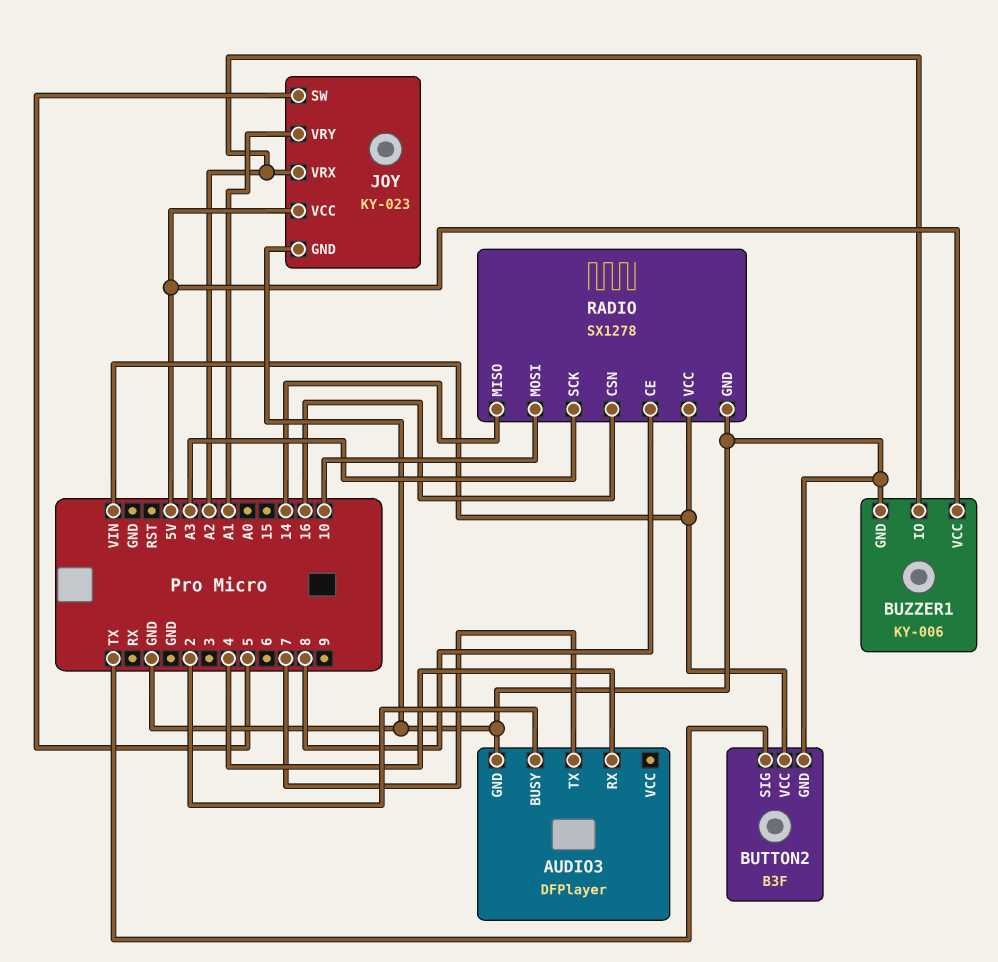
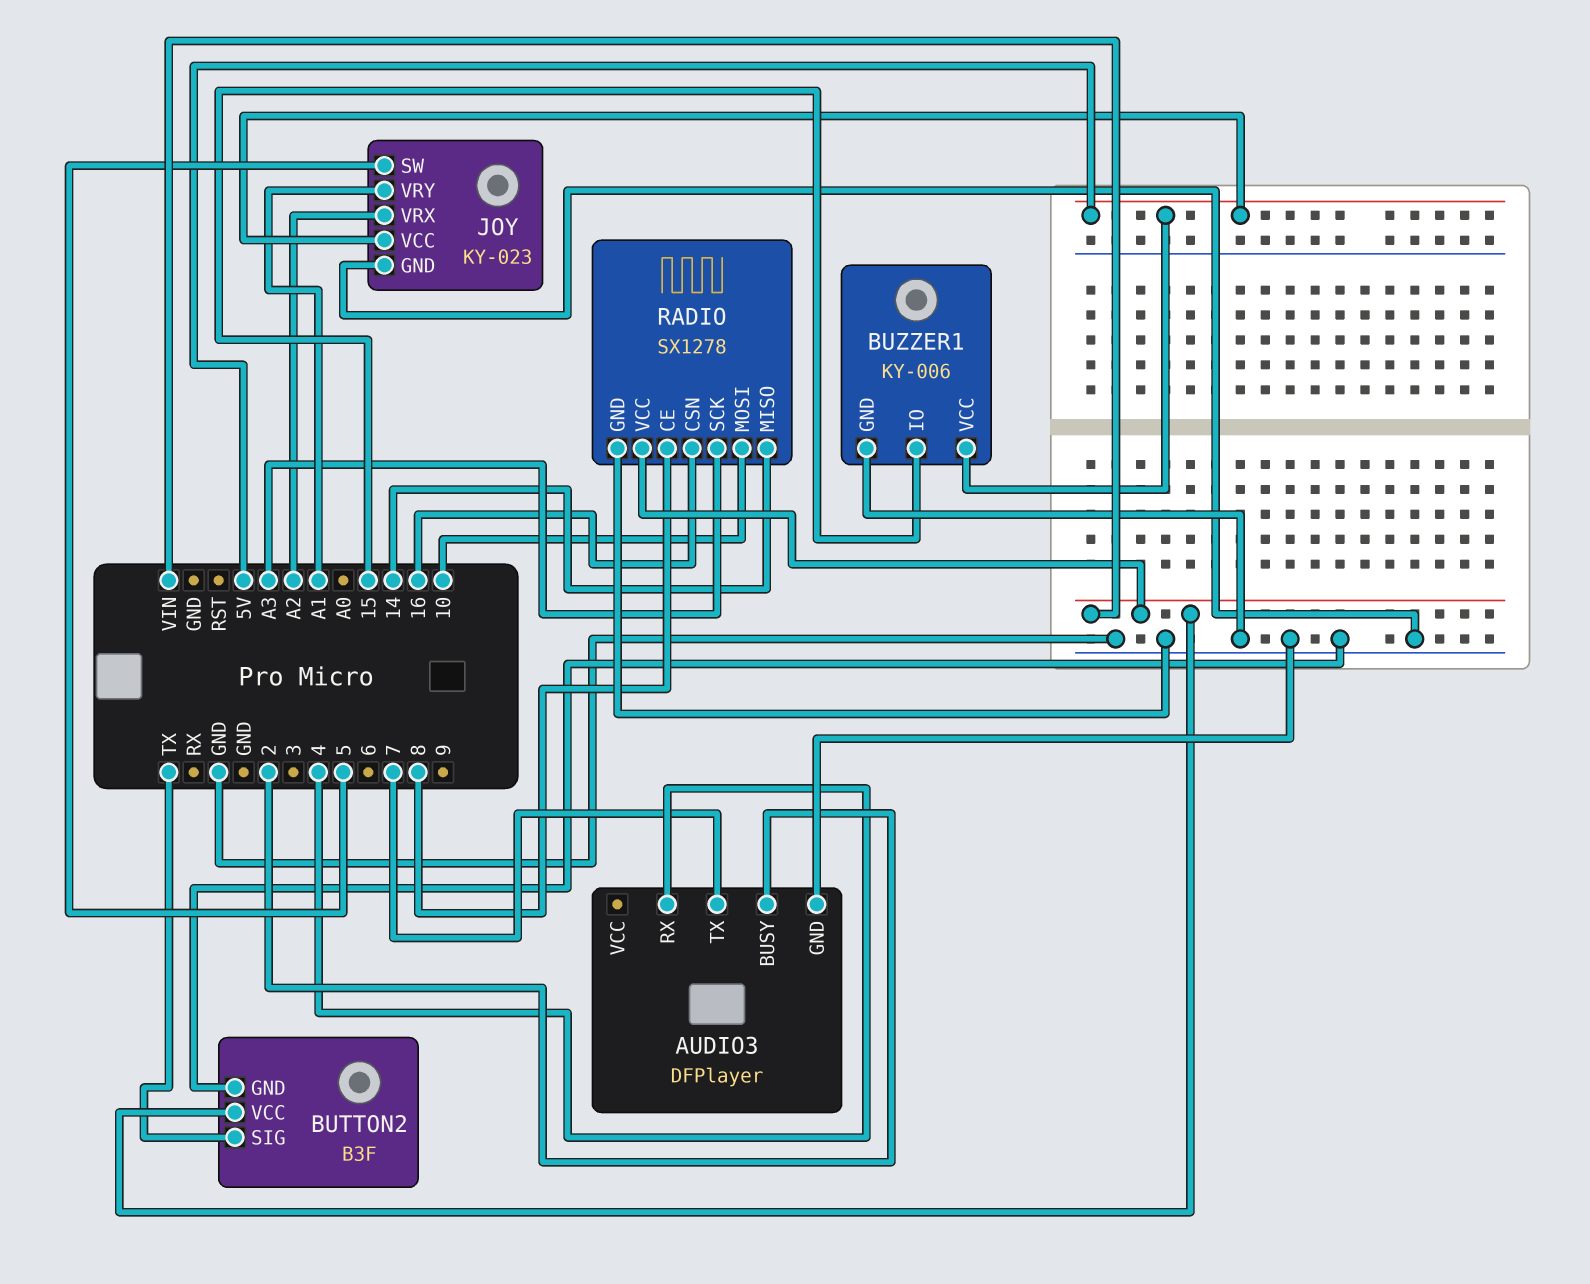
BUZZER1 pin IO: A2 -> 15

